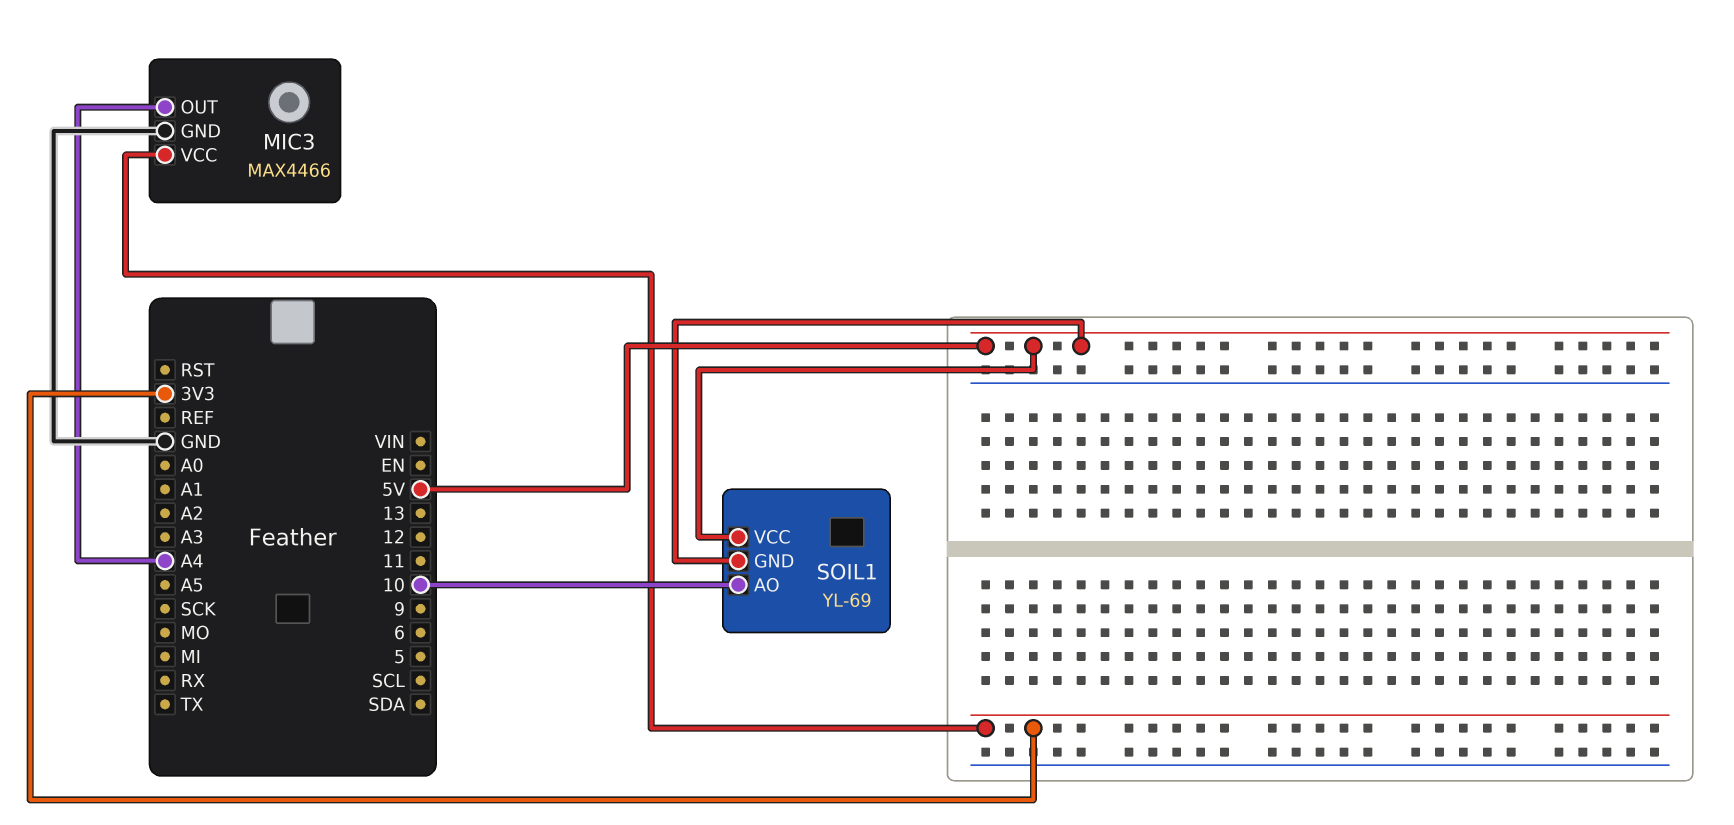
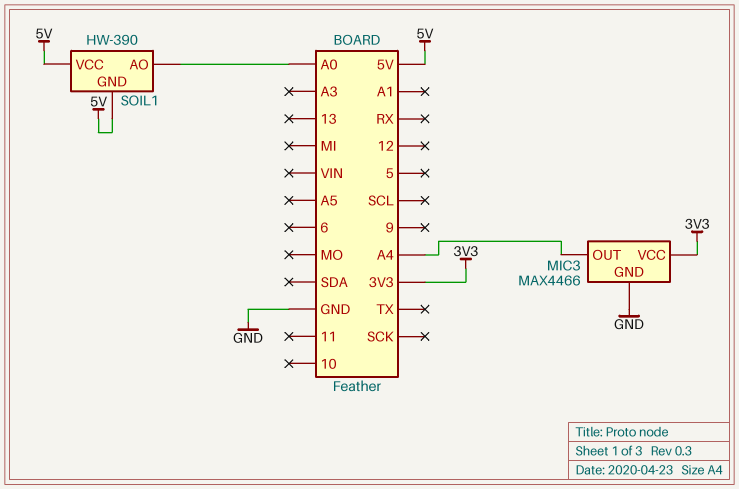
SOIL1: YL-69 -> HW-390
SOIL1 pin AO: 10 -> A0

